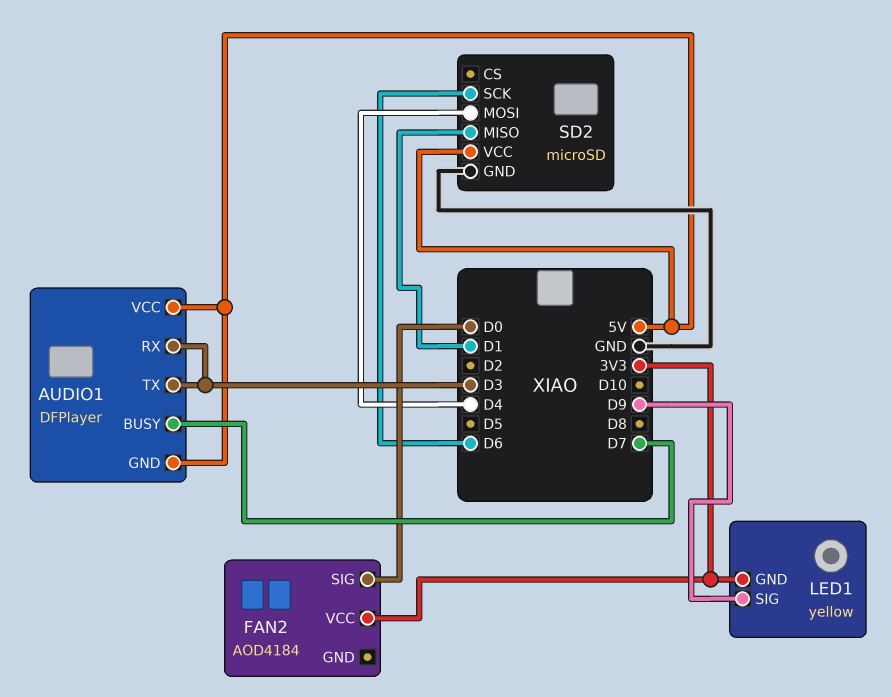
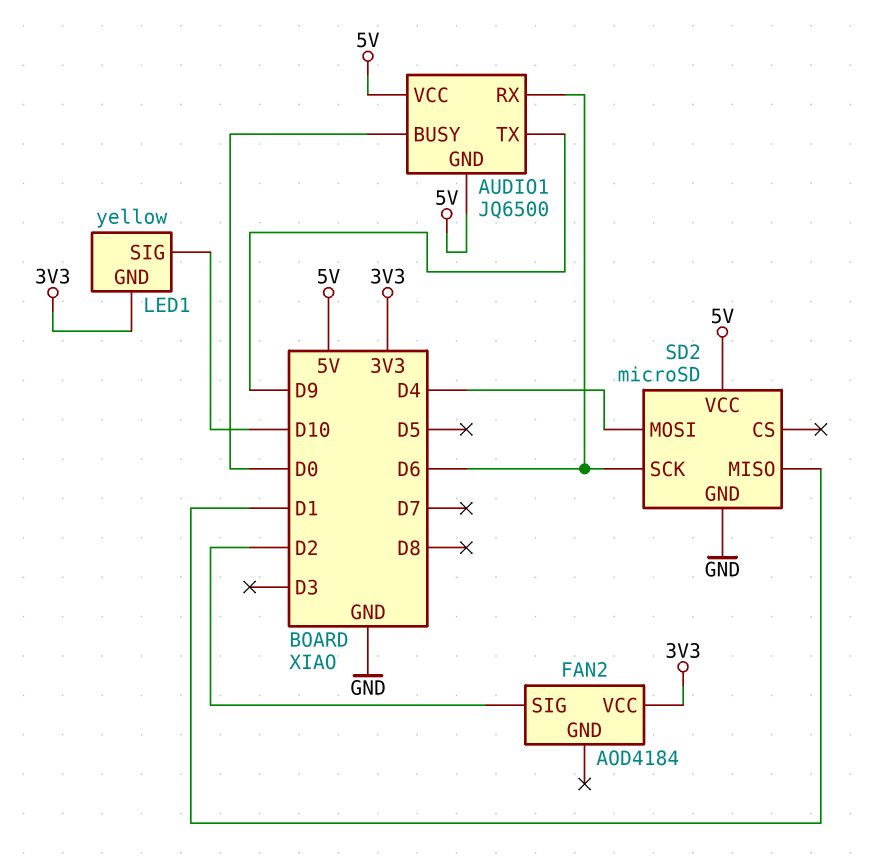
AUDIO1: DFPlayer -> JQ6500
AUDIO1 pin BUSY: D7 -> D0
AUDIO1 pin RX: D3 -> D6
AUDIO1 pin TX: D3 -> D9
FAN2 pin SIG: D0 -> D2
LED1 pin SIG: D9 -> D10

